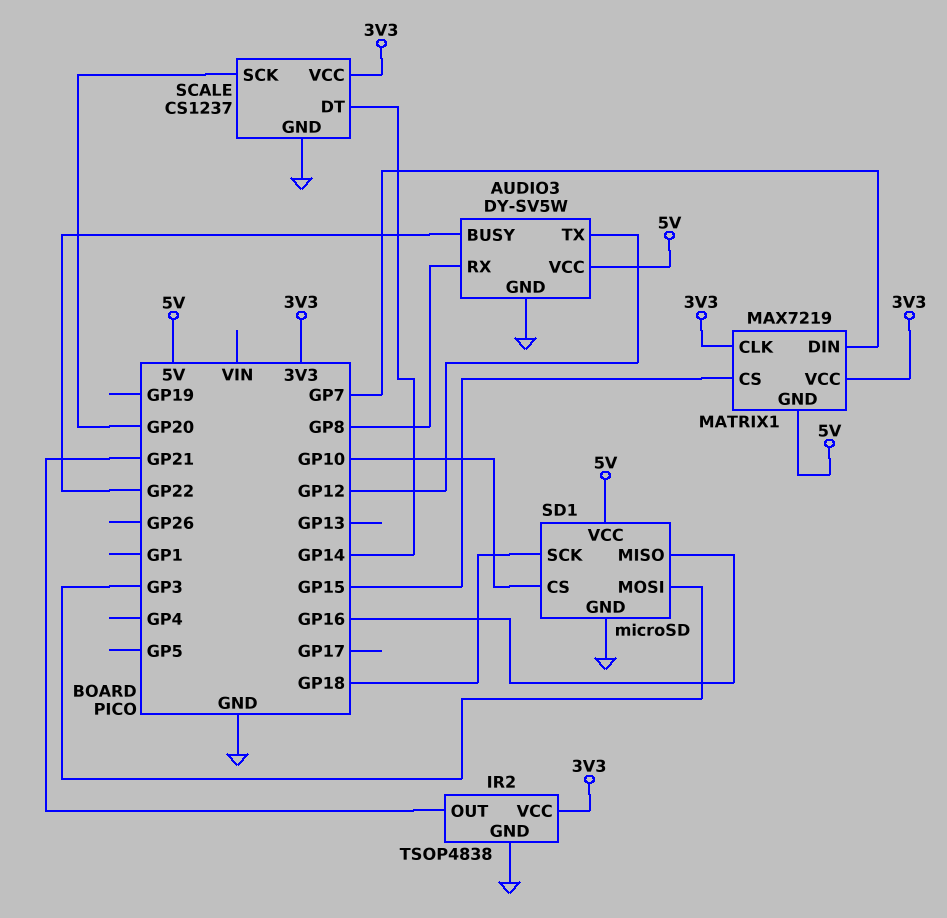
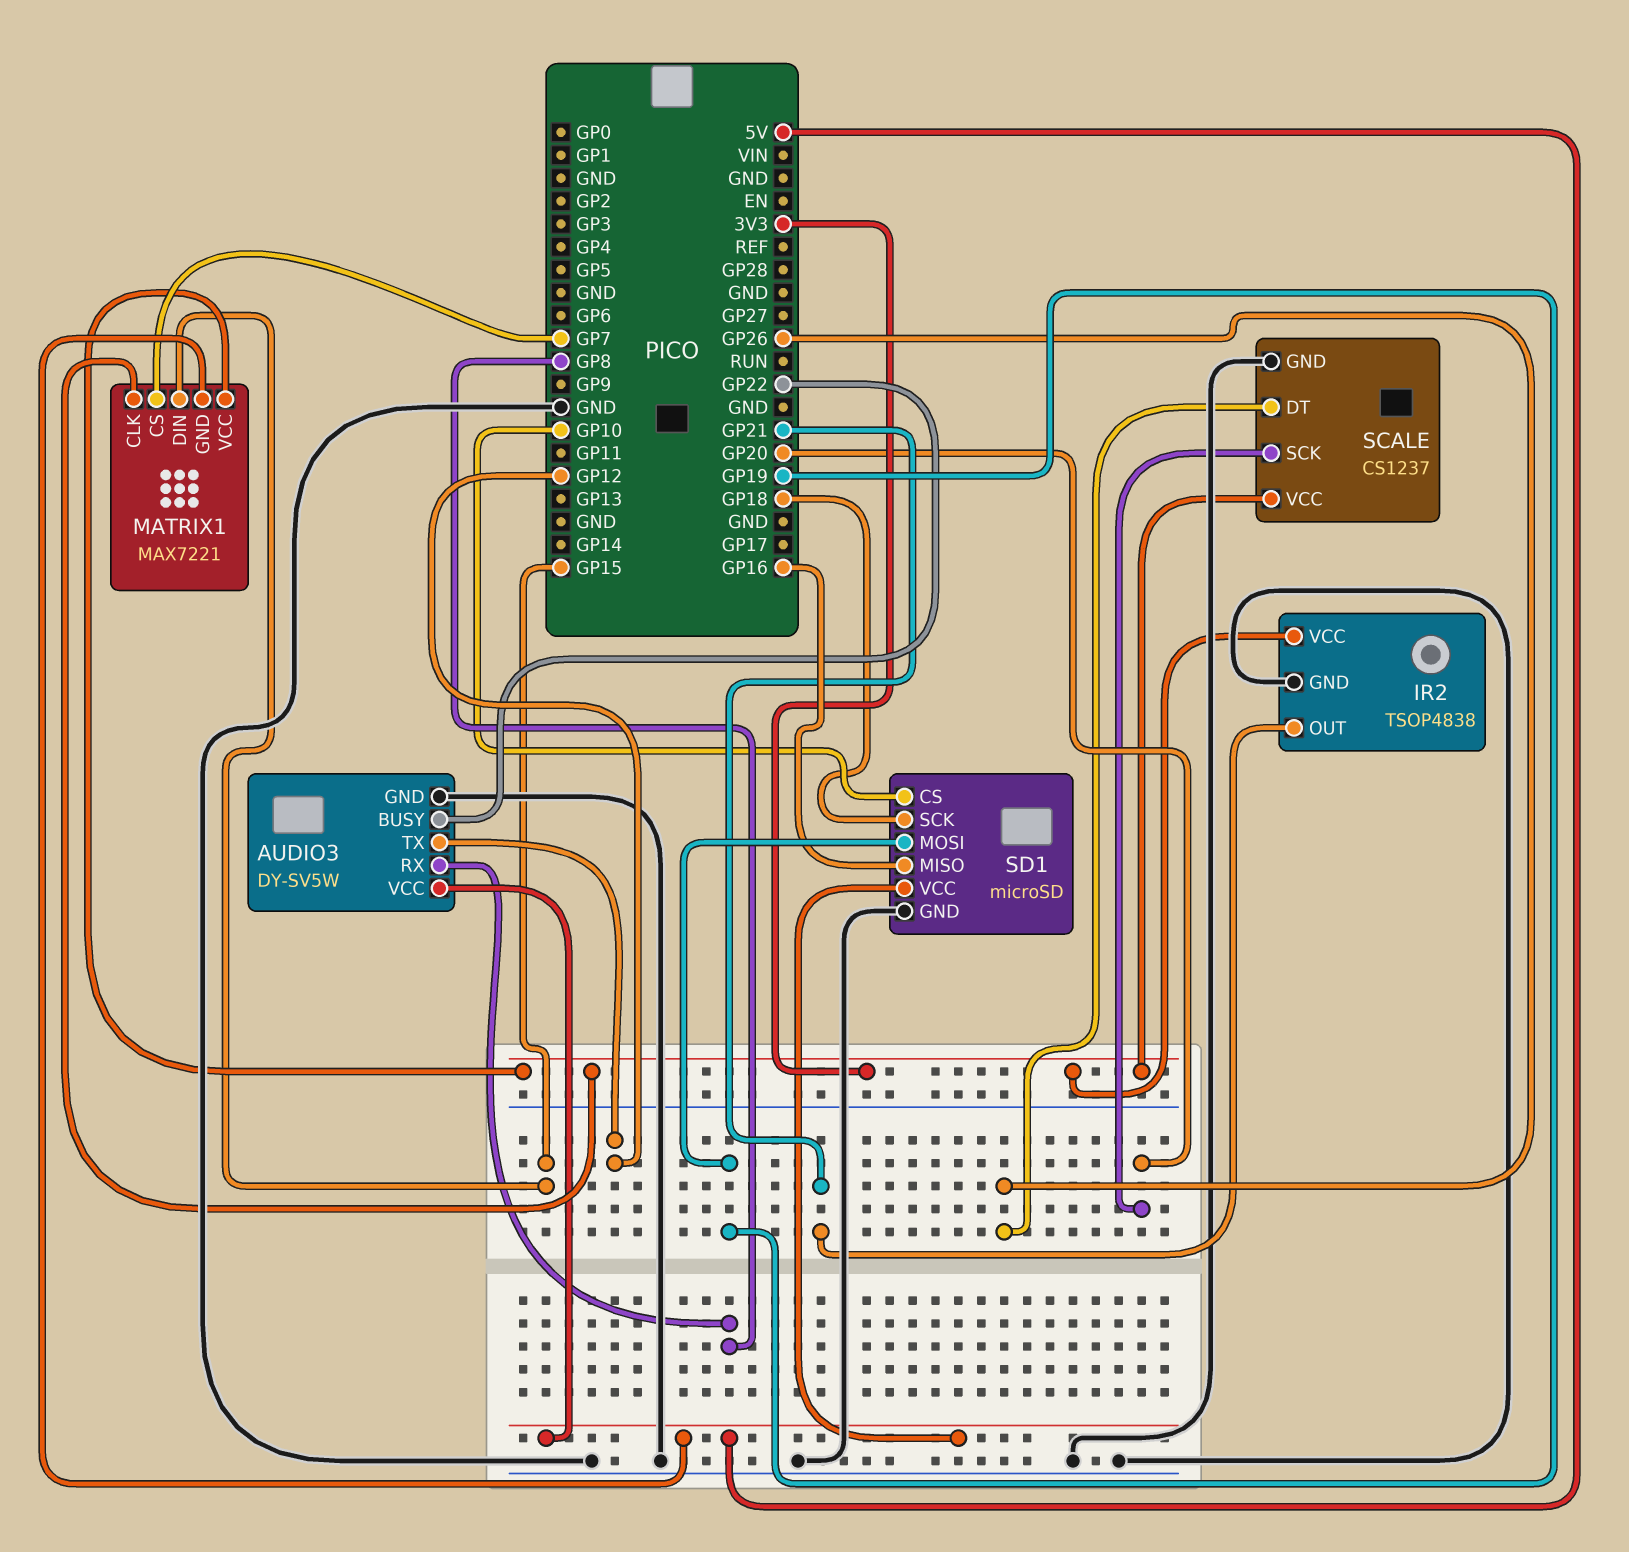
MATRIX1: MAX7219 -> MAX7221
MATRIX1 pin CS: GP15 -> GP7
MATRIX1 pin DIN: GP7 -> GP15
SCALE pin DT: GP14 -> GP26
SD1 pin MOSI: GP3 -> GP19

